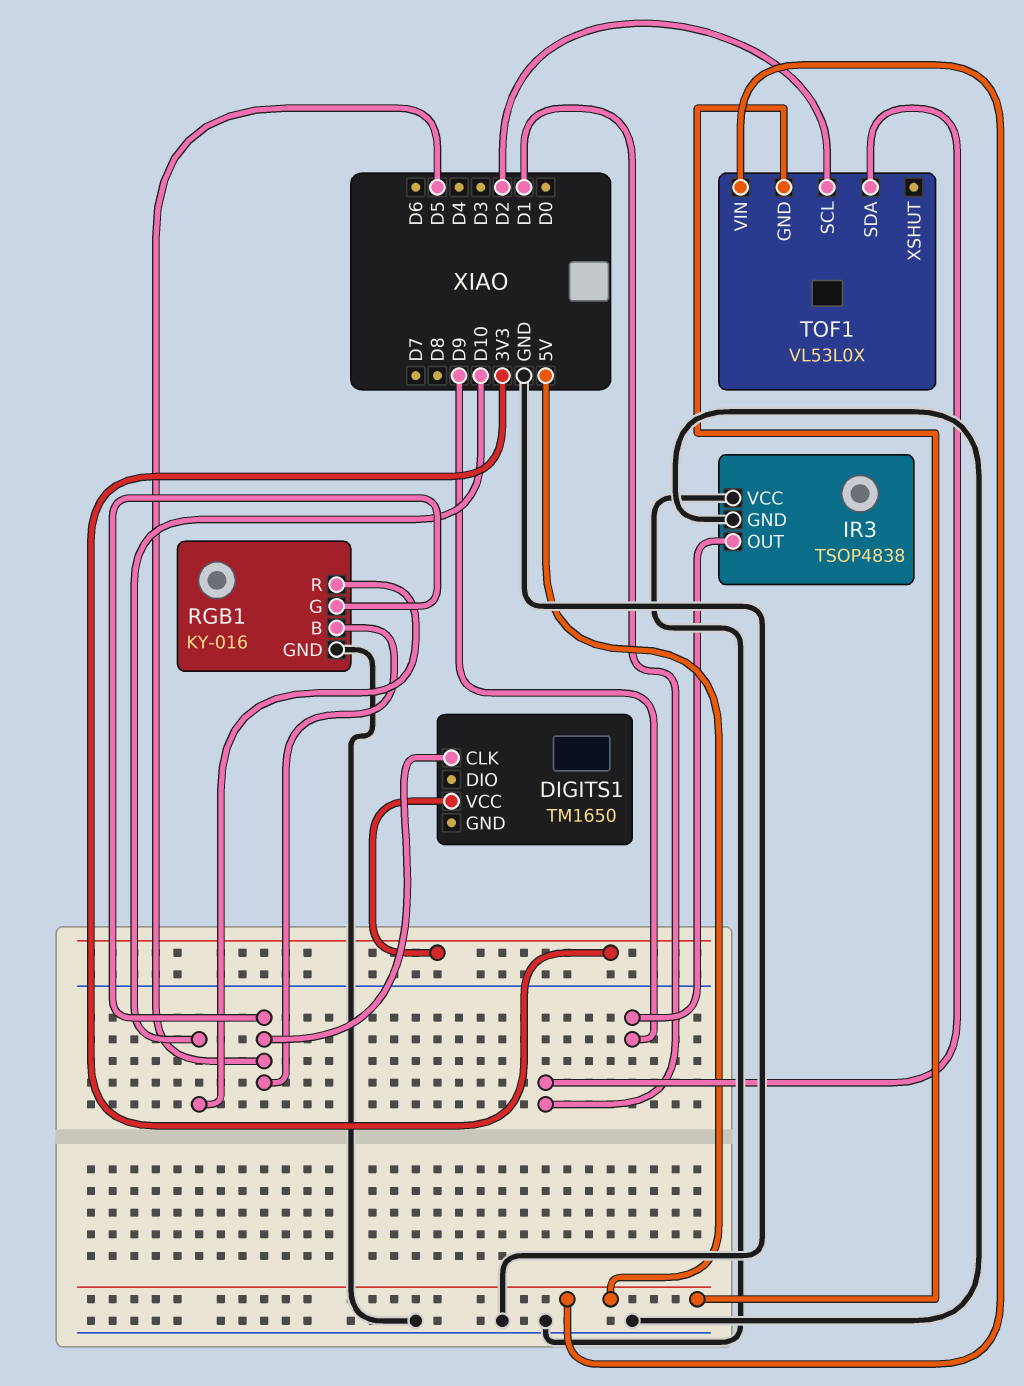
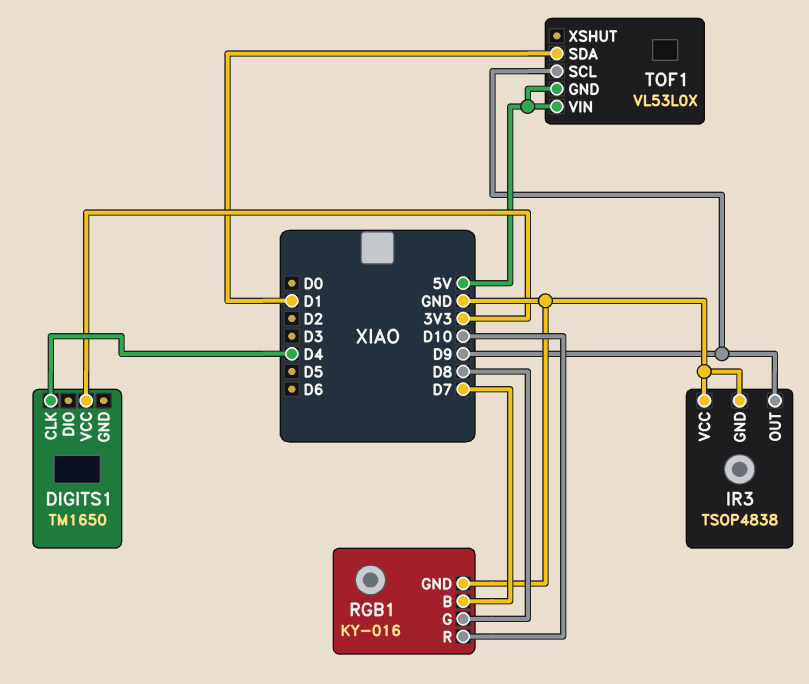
DIGITS1 pin CLK: D5 -> D4
RGB1 pin B: D5 -> D7
RGB1 pin G: D5 -> D8
TOF1 pin SCL: D2 -> D9

